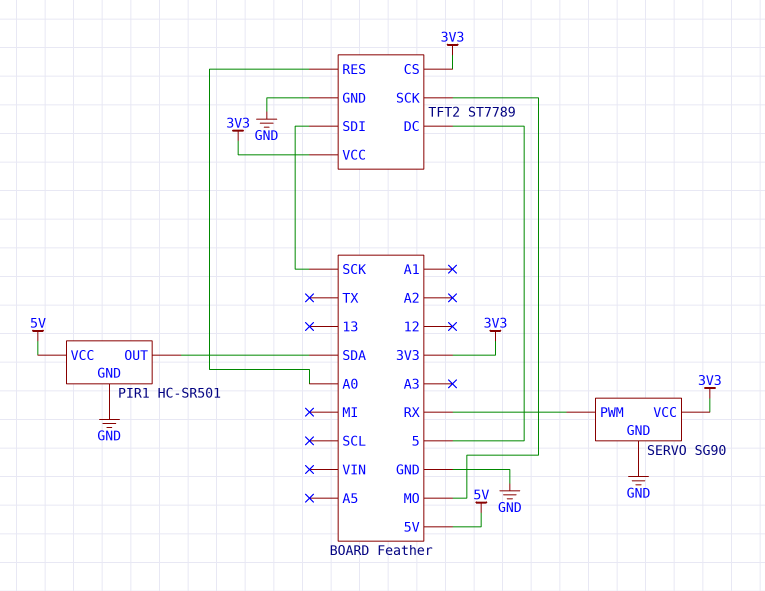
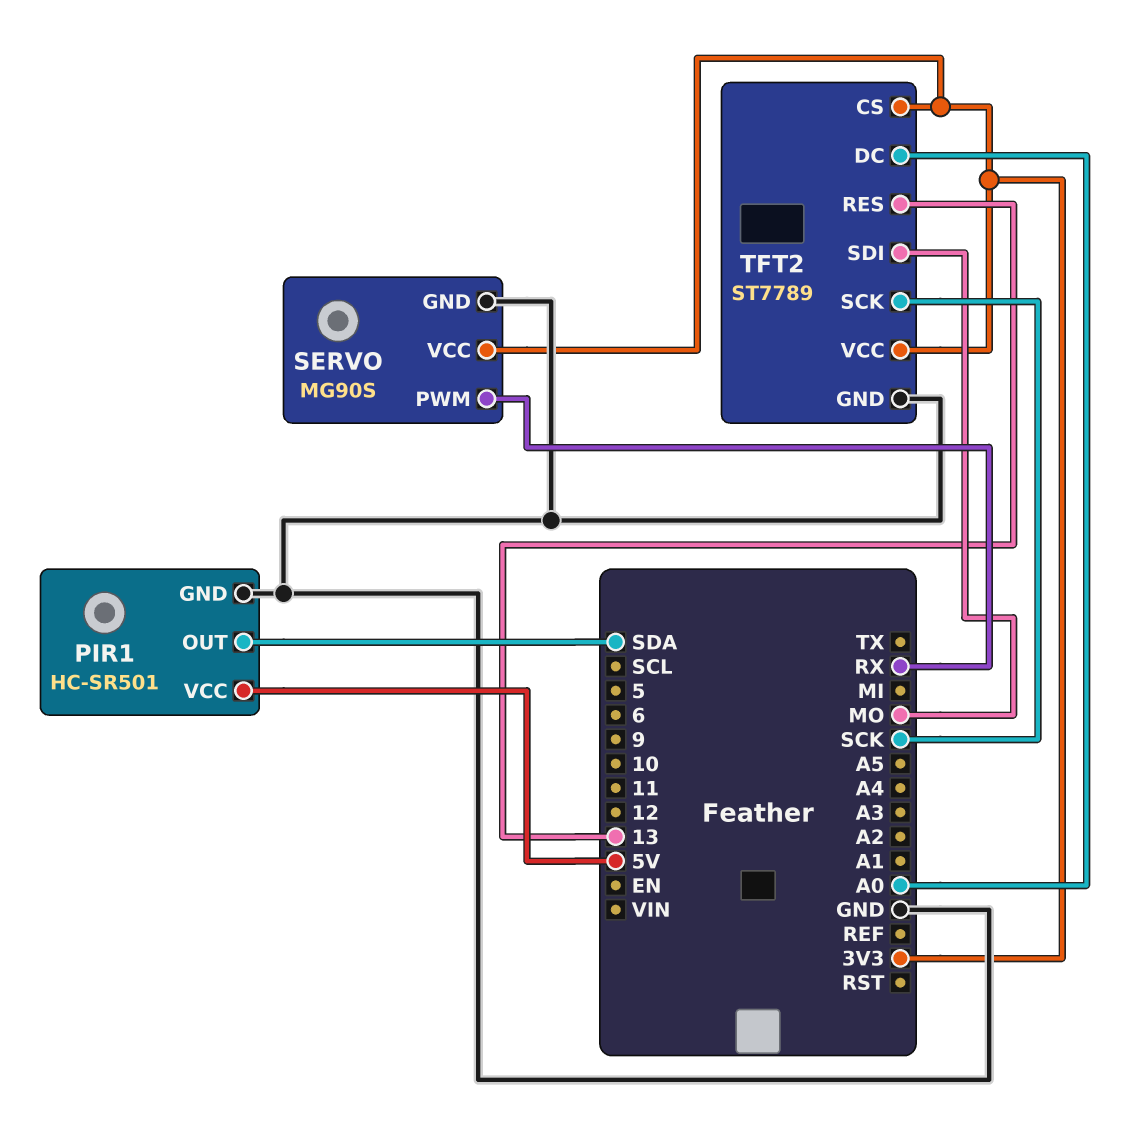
SERVO: SG90 -> MG90S
TFT2 pin DC: 5 -> A0
TFT2 pin RES: A0 -> 13
TFT2 pin SCK: MO -> SCK
TFT2 pin SDI: SCK -> MO

